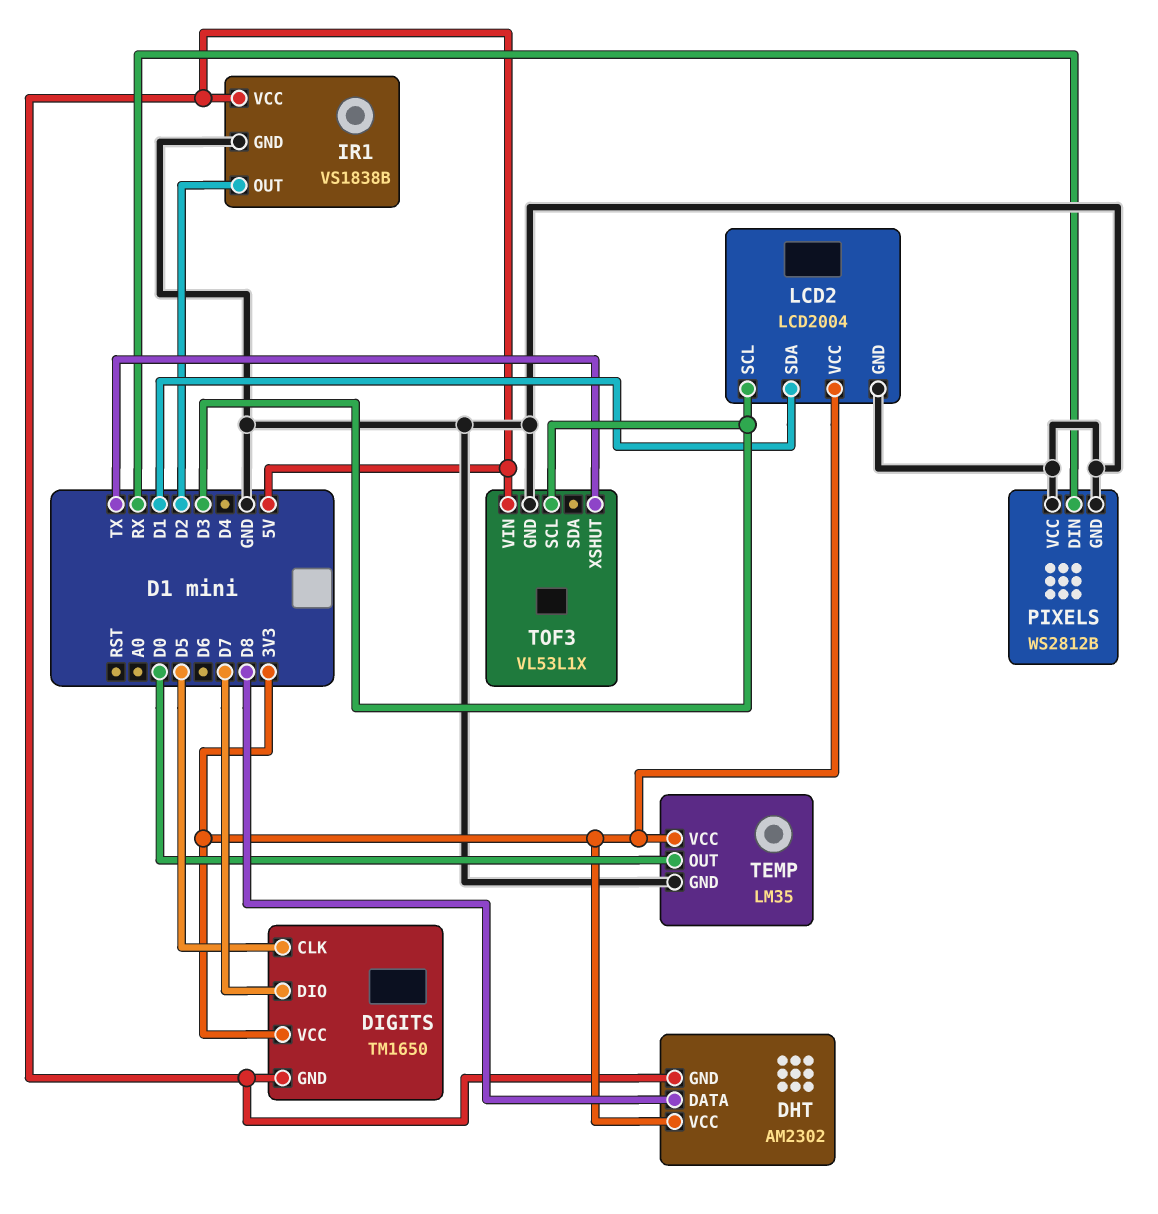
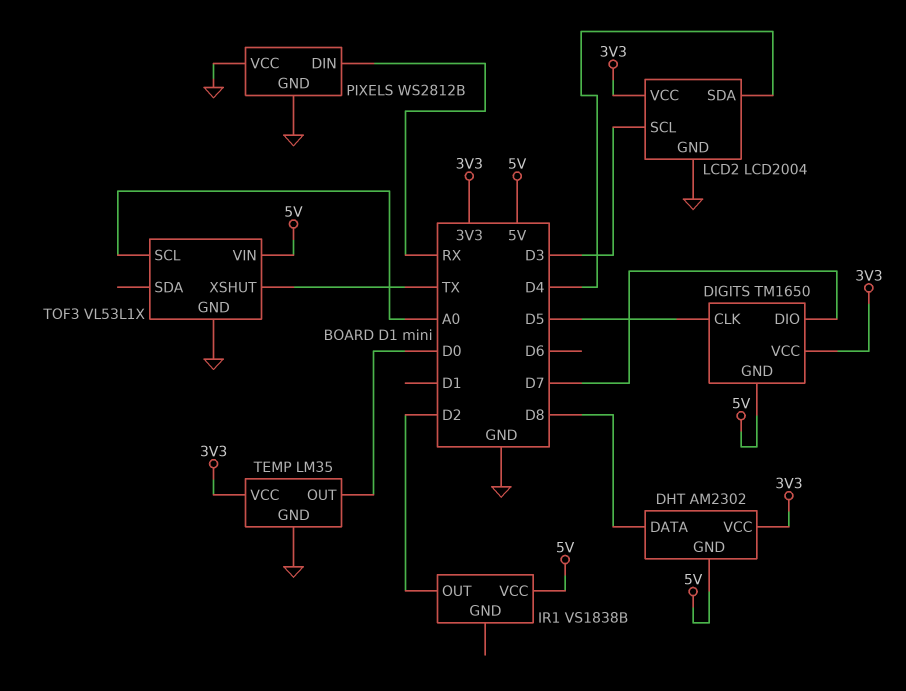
IR1 pin GND: GND -> none
LCD2 pin SDA: D1 -> D4
TOF3 pin SCL: D3 -> A0

